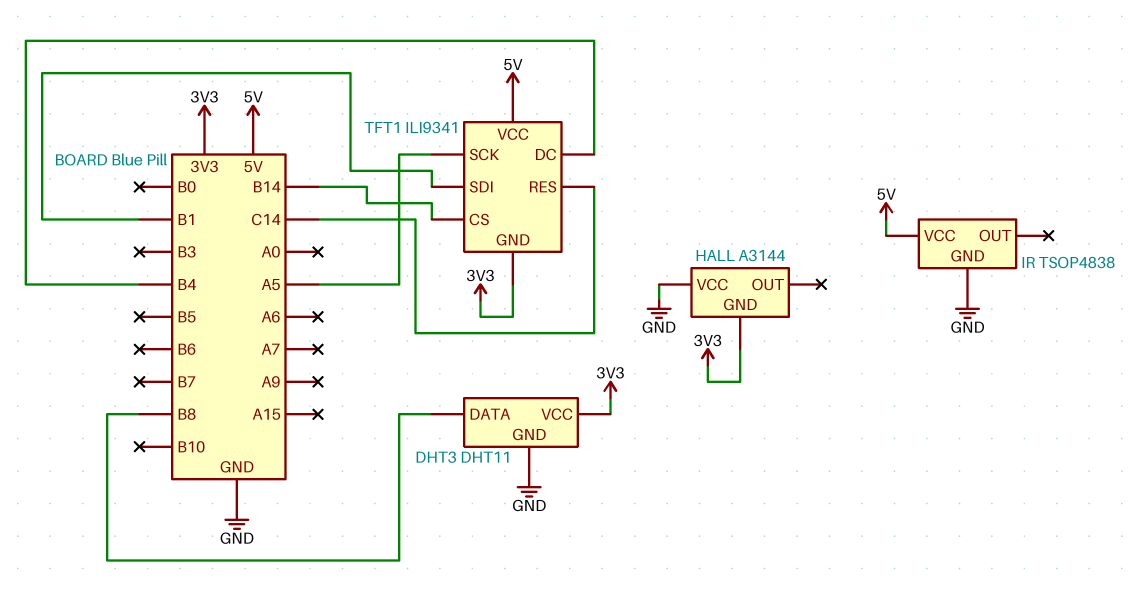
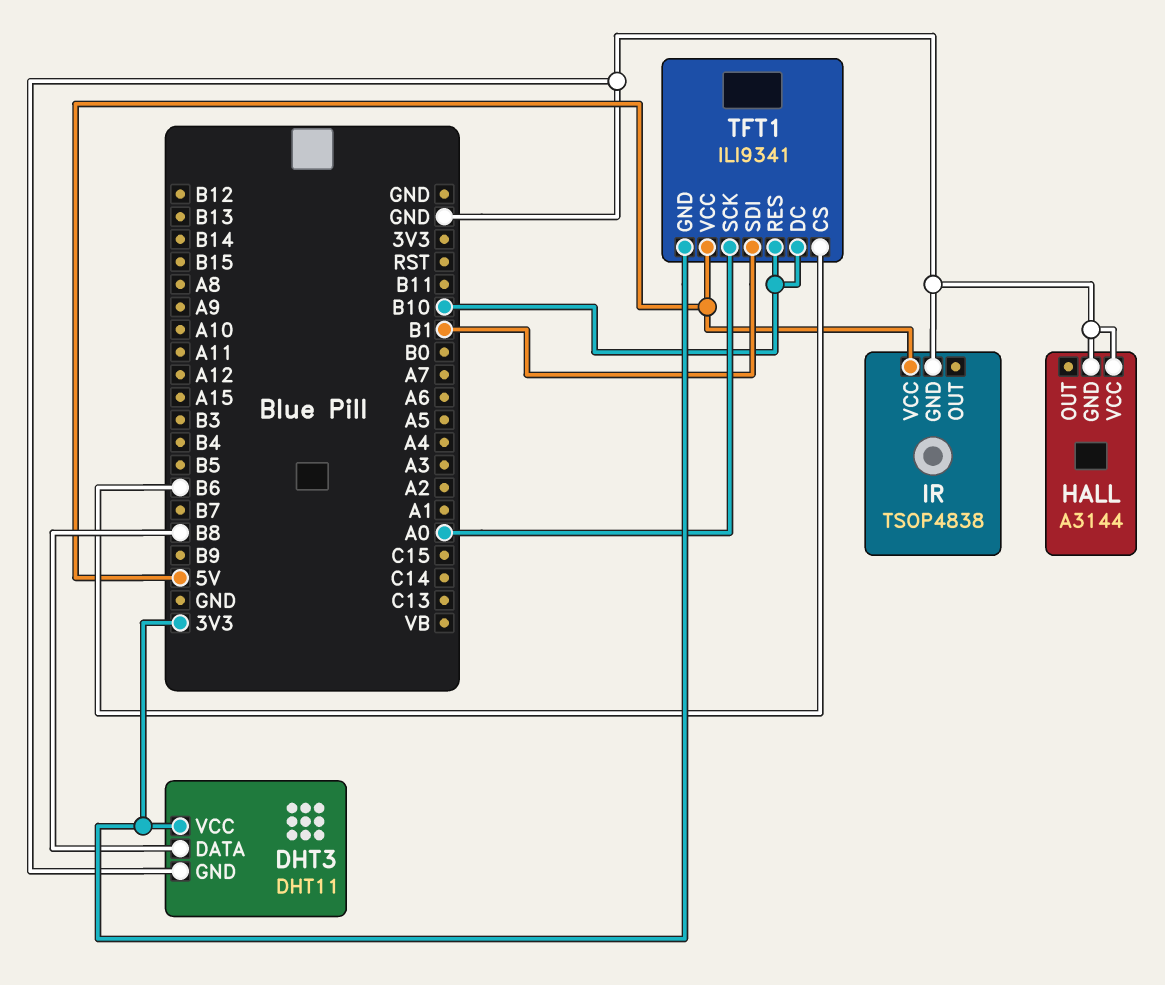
HALL pin GND: 3V3 -> GND
TFT1 pin CS: B14 -> B6
TFT1 pin DC: B4 -> B10
TFT1 pin RES: C14 -> B10
TFT1 pin SCK: A5 -> A0

